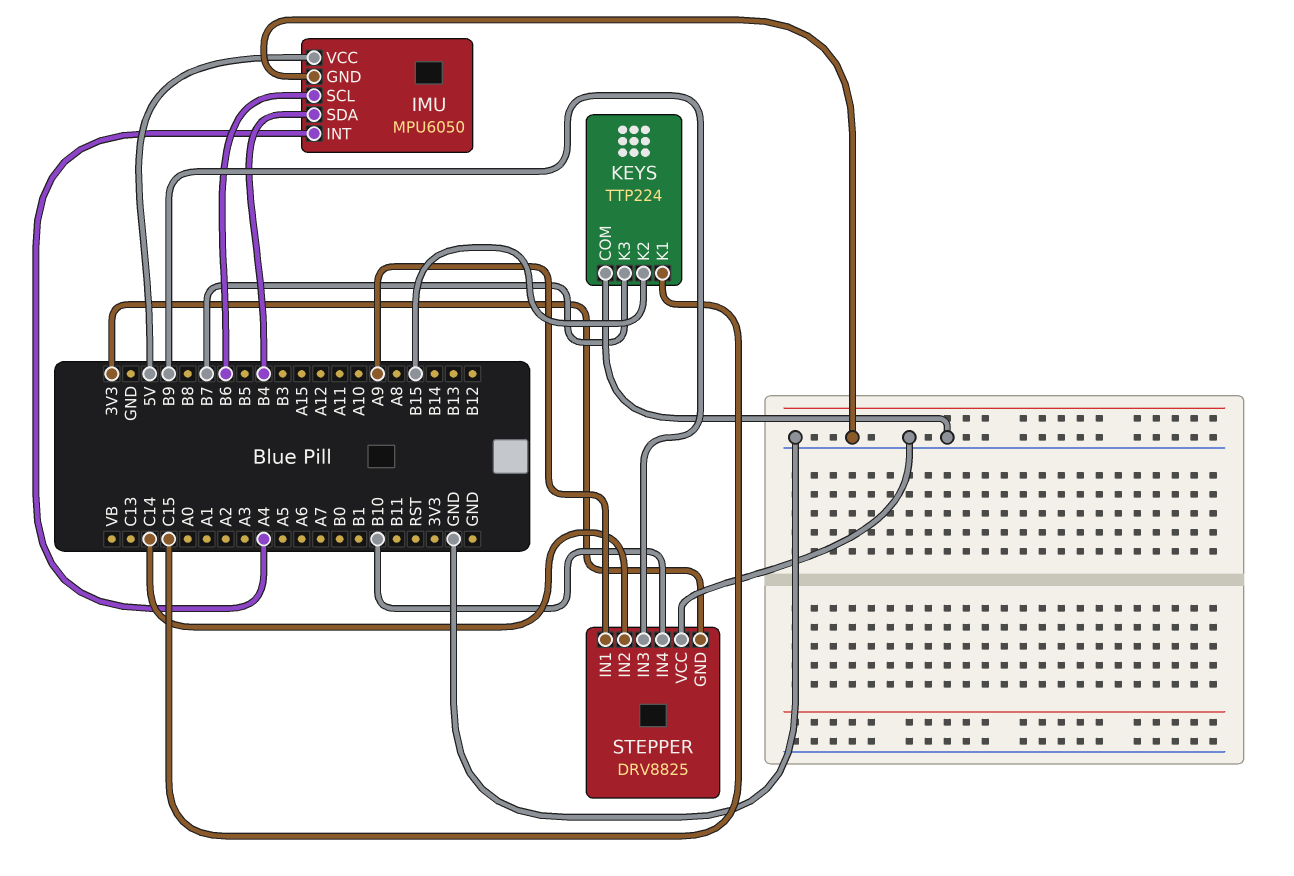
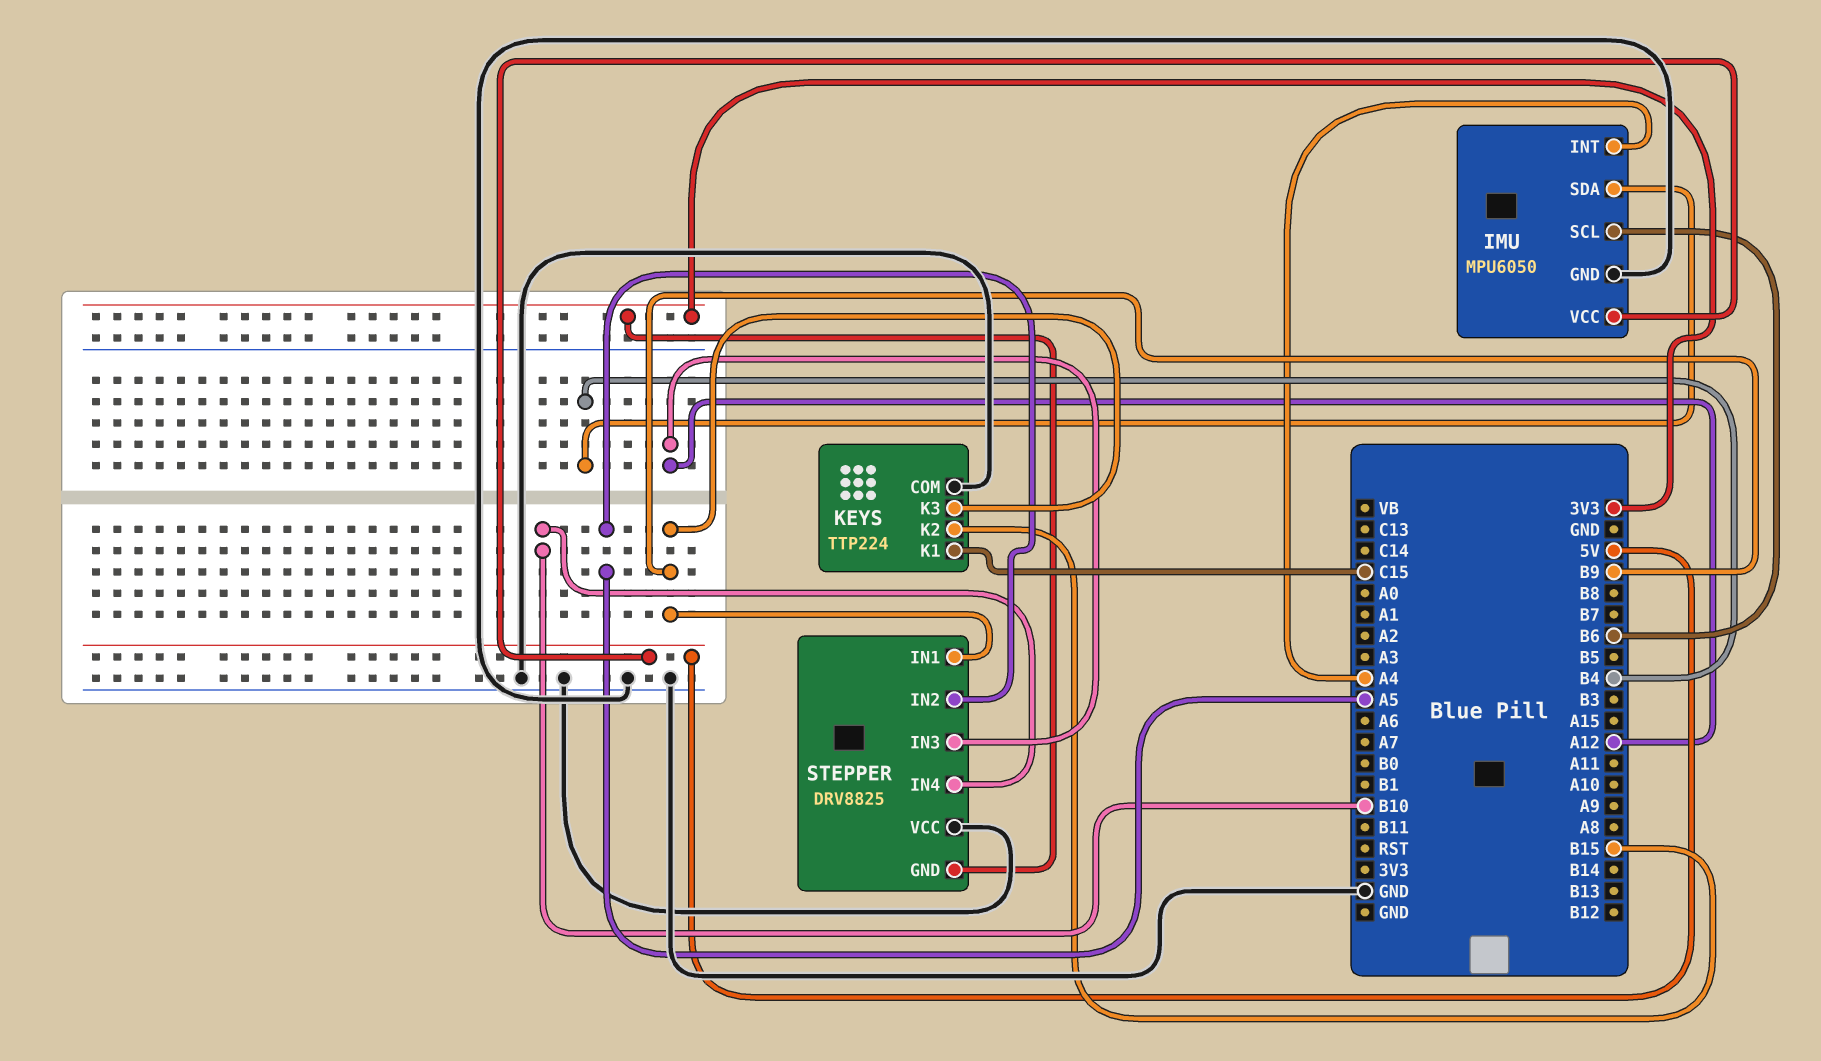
KEYS pin K3: B7 -> B9
STEPPER pin IN1: A9 -> B9
STEPPER pin IN2: C14 -> A5
STEPPER pin IN3: B9 -> A12

